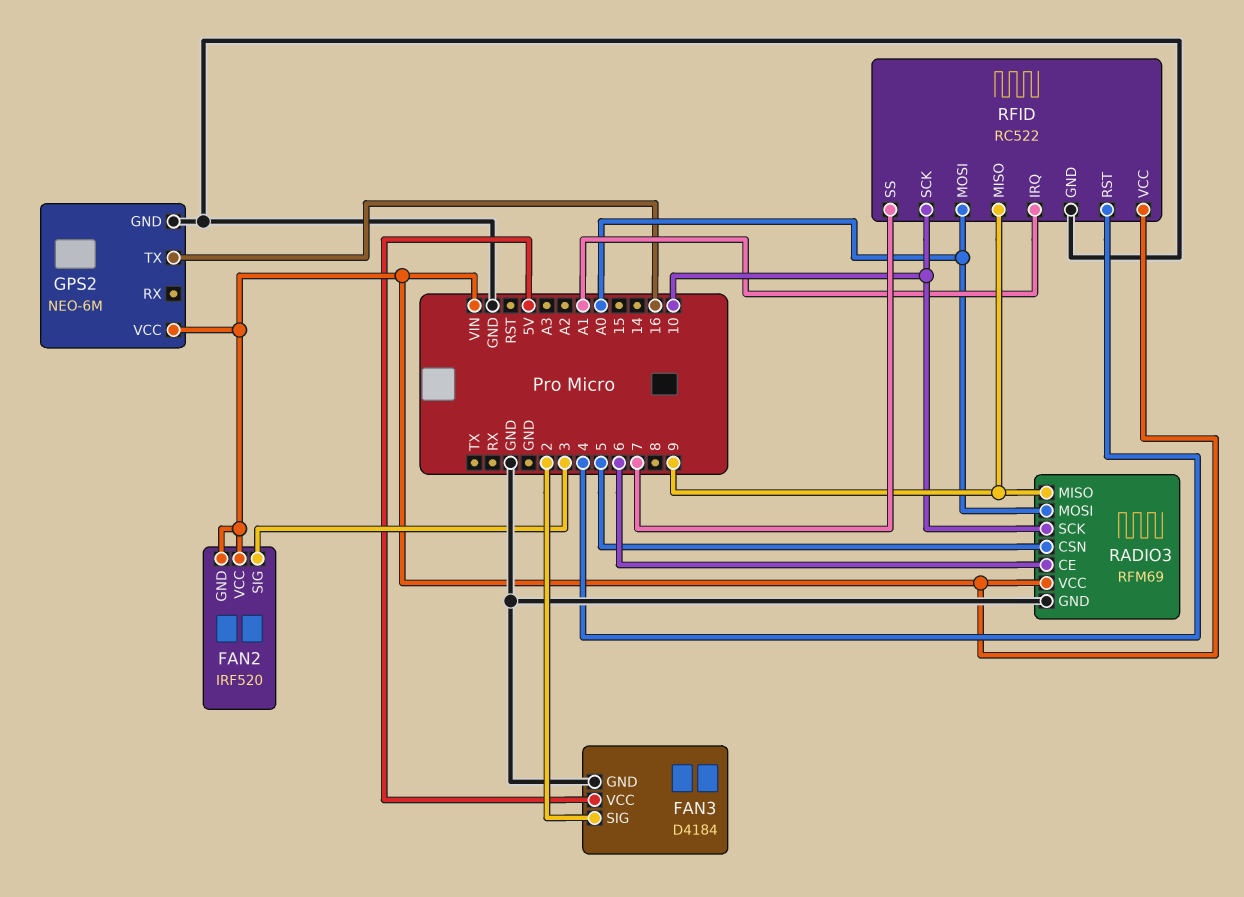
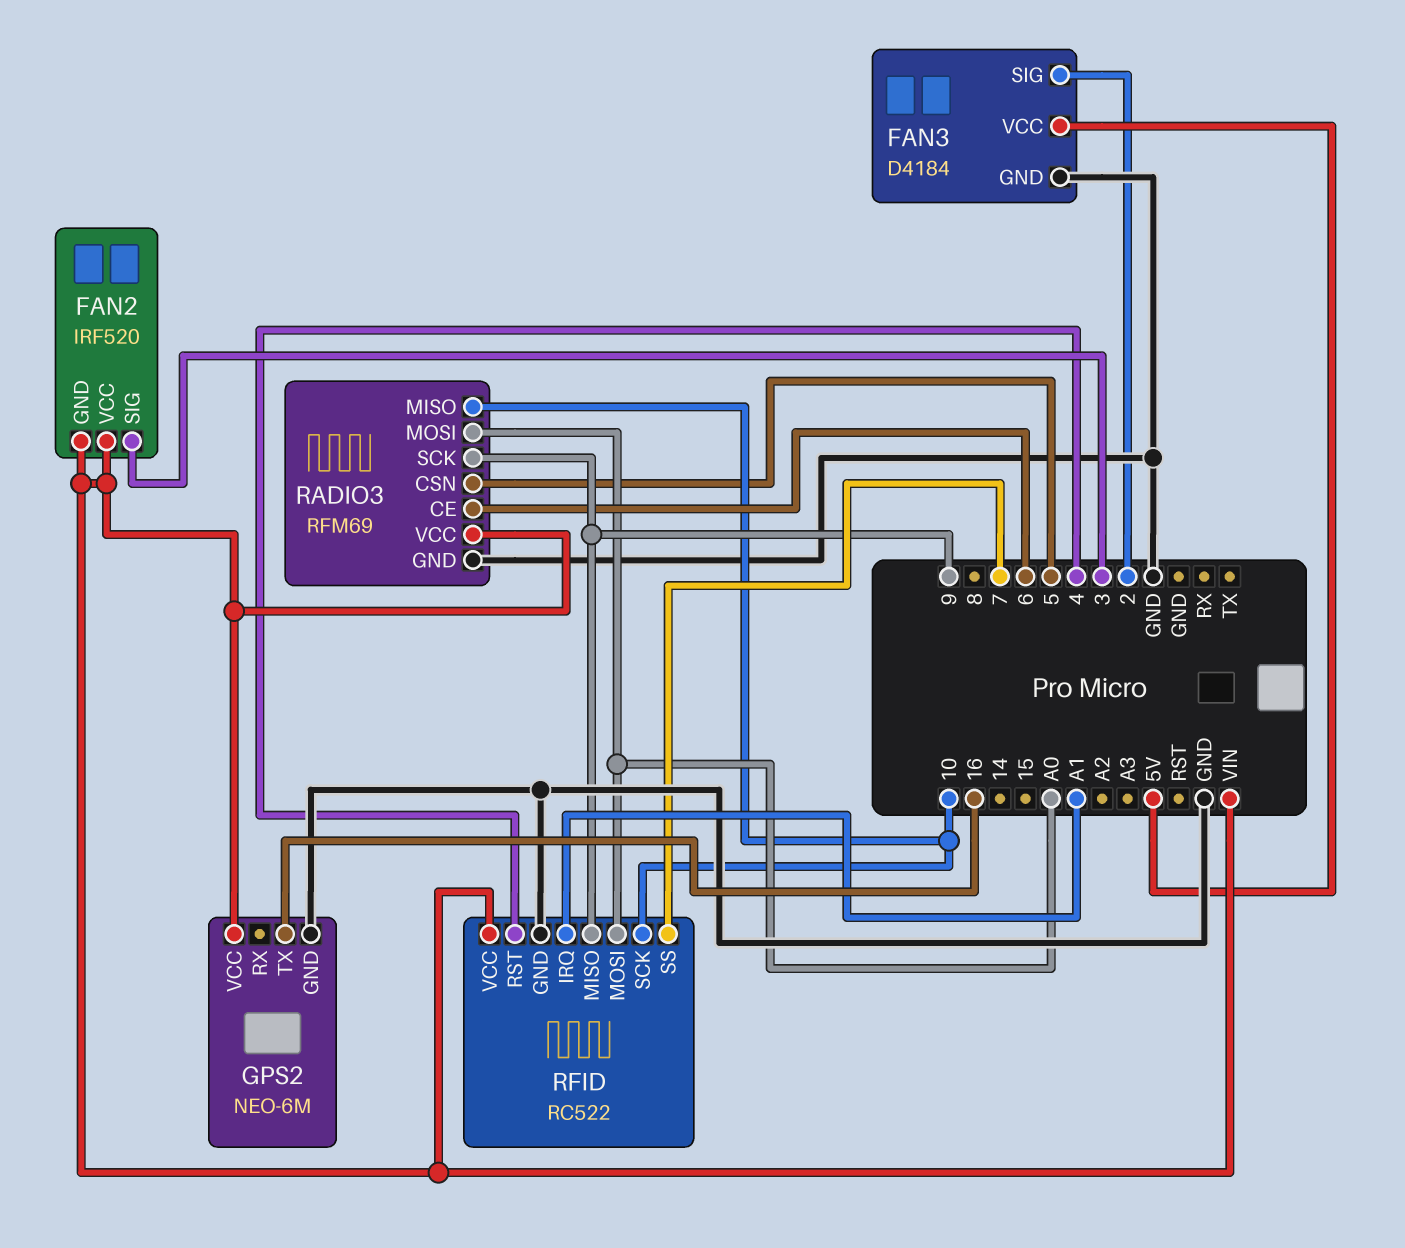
RADIO3 pin MISO: 9 -> 10
RADIO3 pin SCK: 10 -> 9

